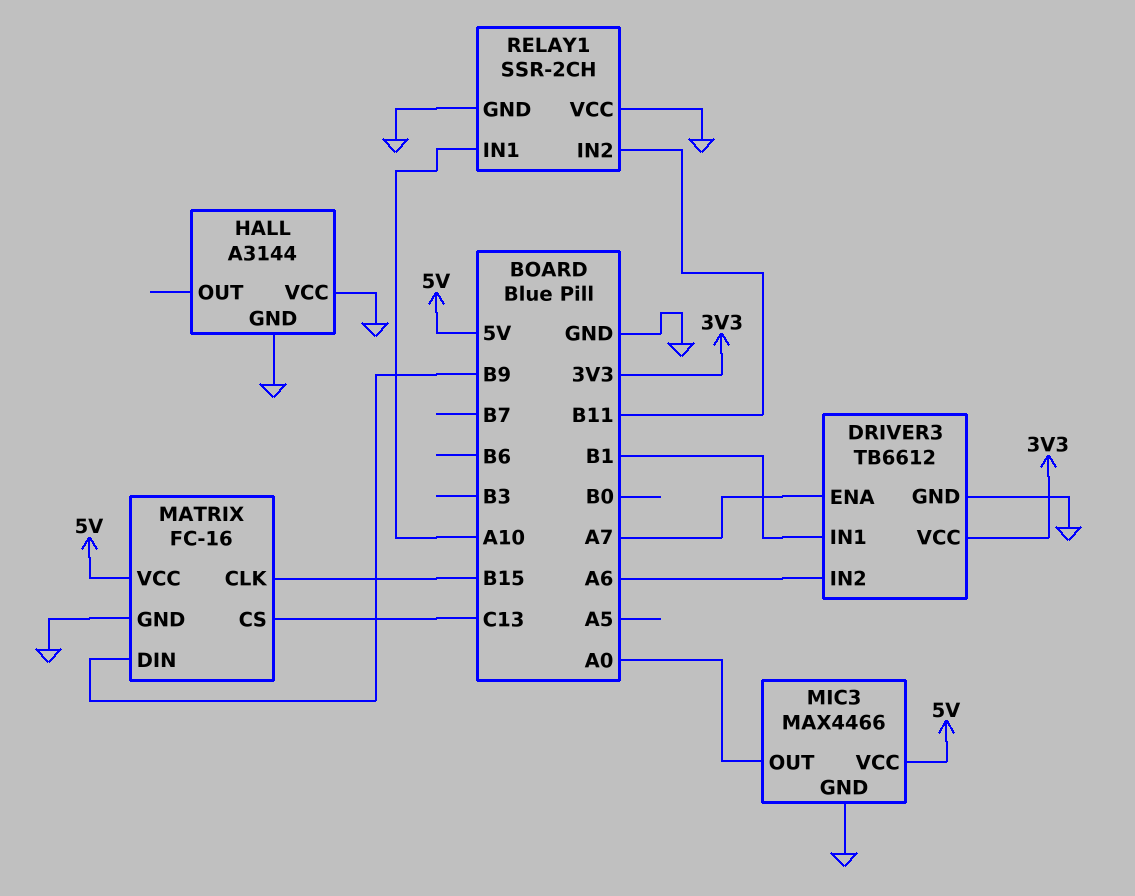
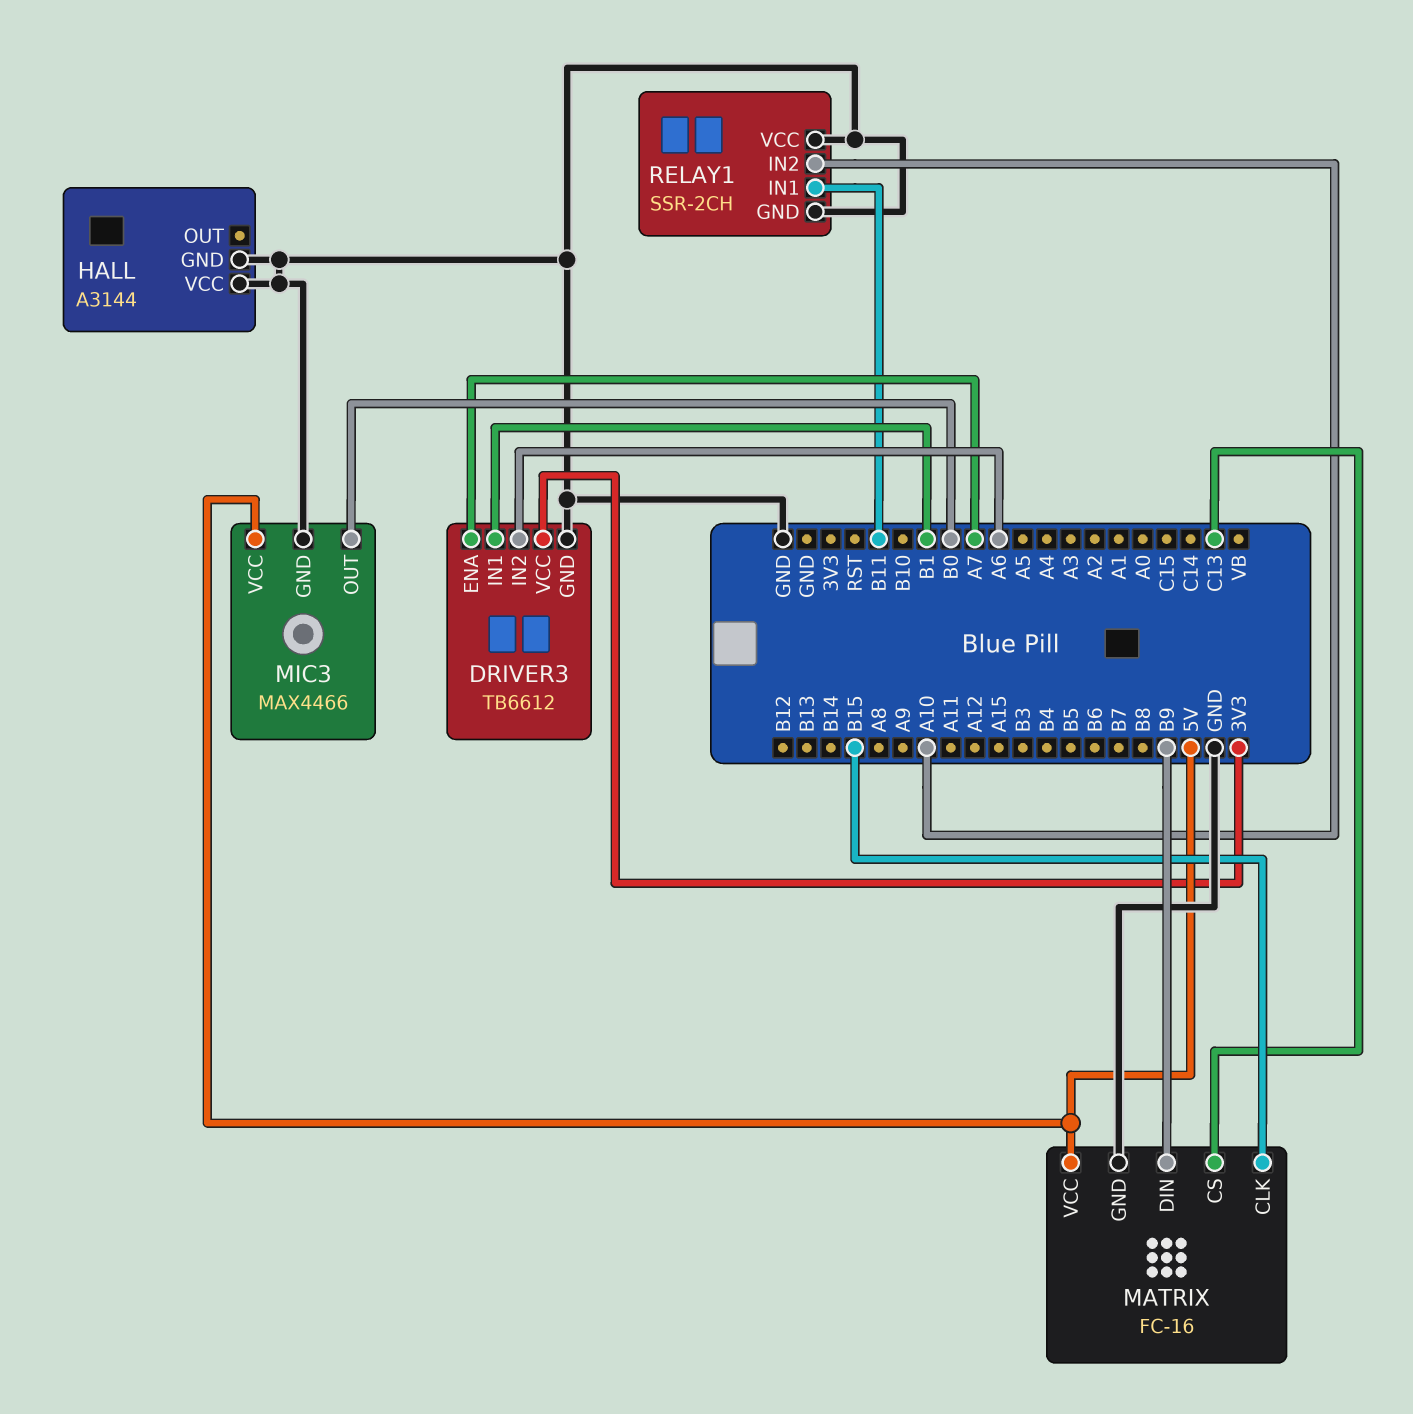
MIC3 pin OUT: A0 -> B0
RELAY1 pin IN1: A10 -> B11
RELAY1 pin IN2: B11 -> A10

